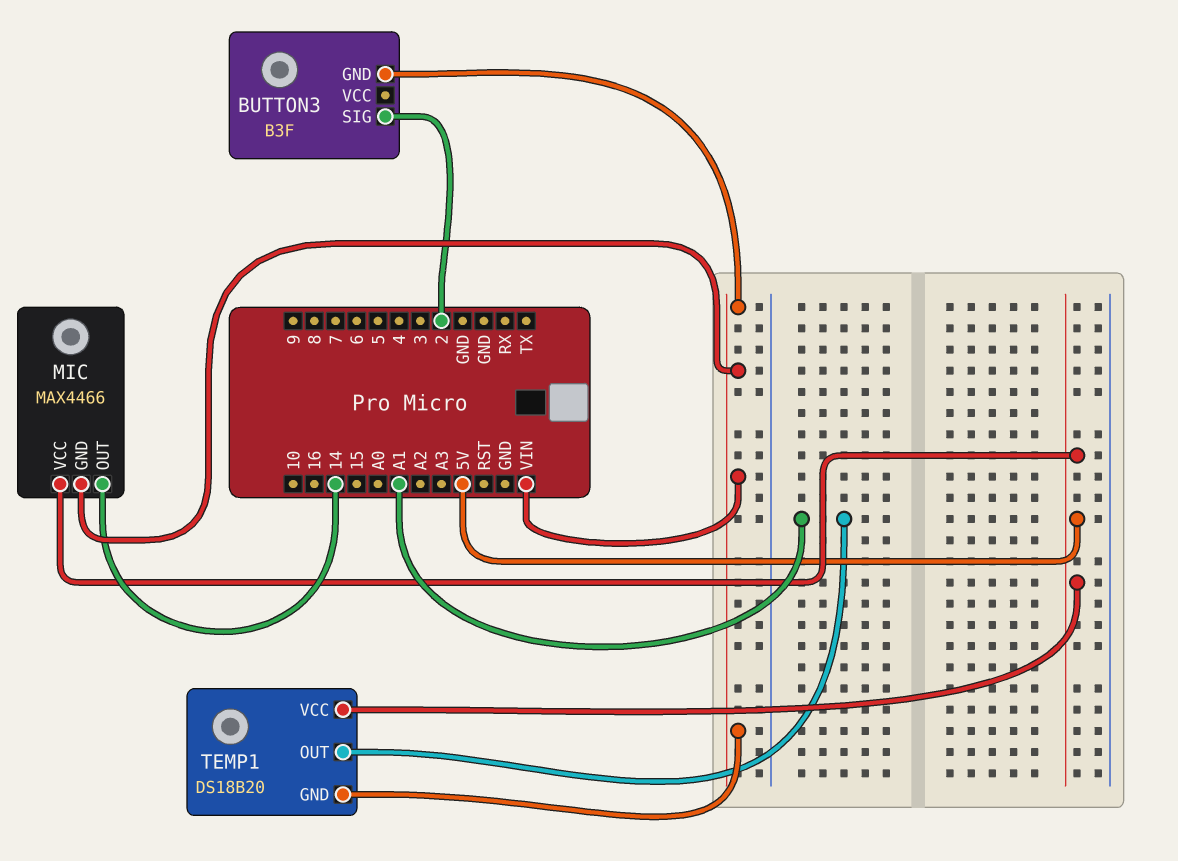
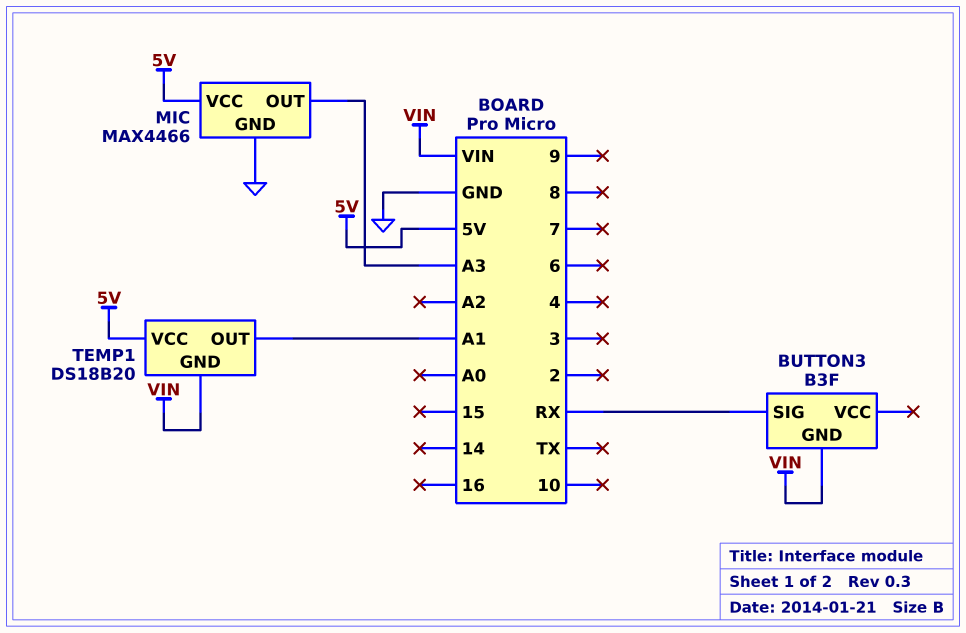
BUTTON3 pin SIG: 2 -> RX
MIC pin GND: VIN -> GND
MIC pin OUT: 14 -> A3

